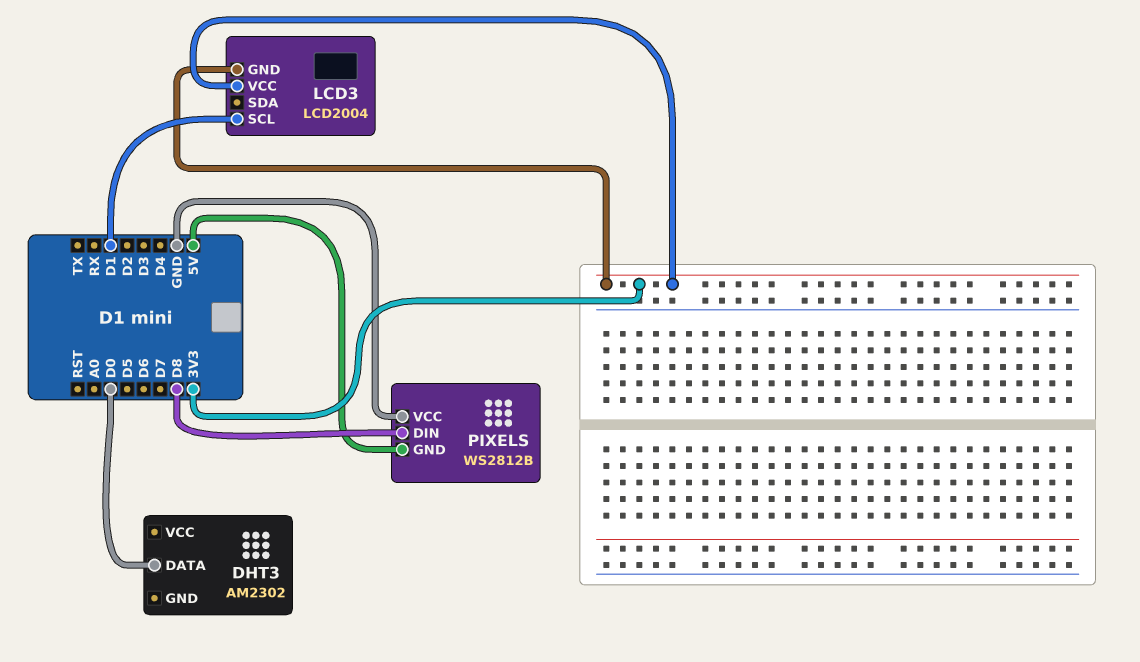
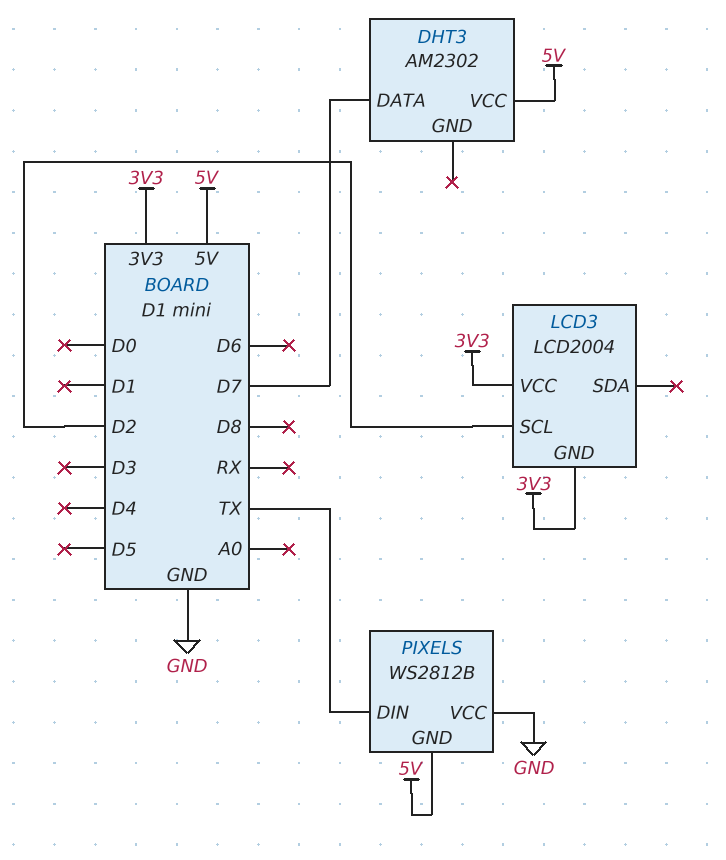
DHT3 pin DATA: D0 -> D7
DHT3 pin VCC: none -> 5V
LCD3 pin SCL: D1 -> D2
PIXELS pin DIN: D8 -> TX

